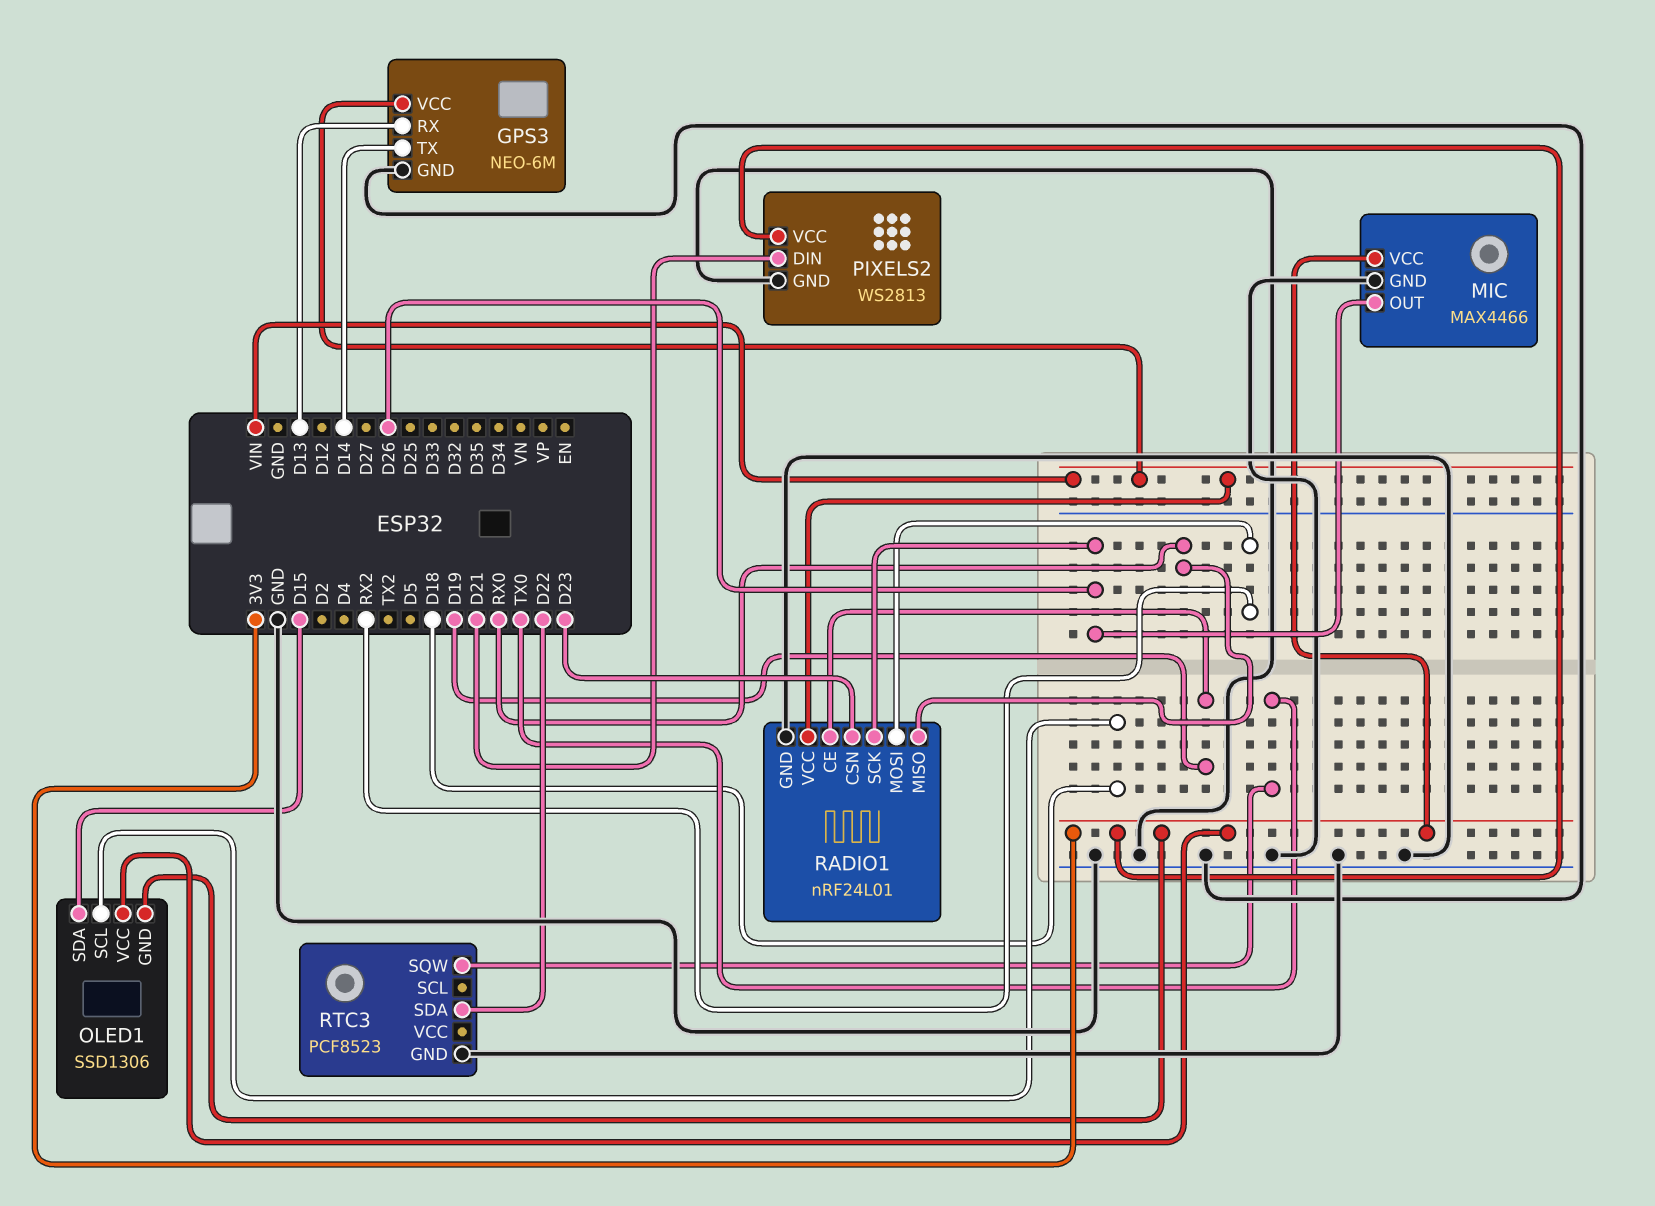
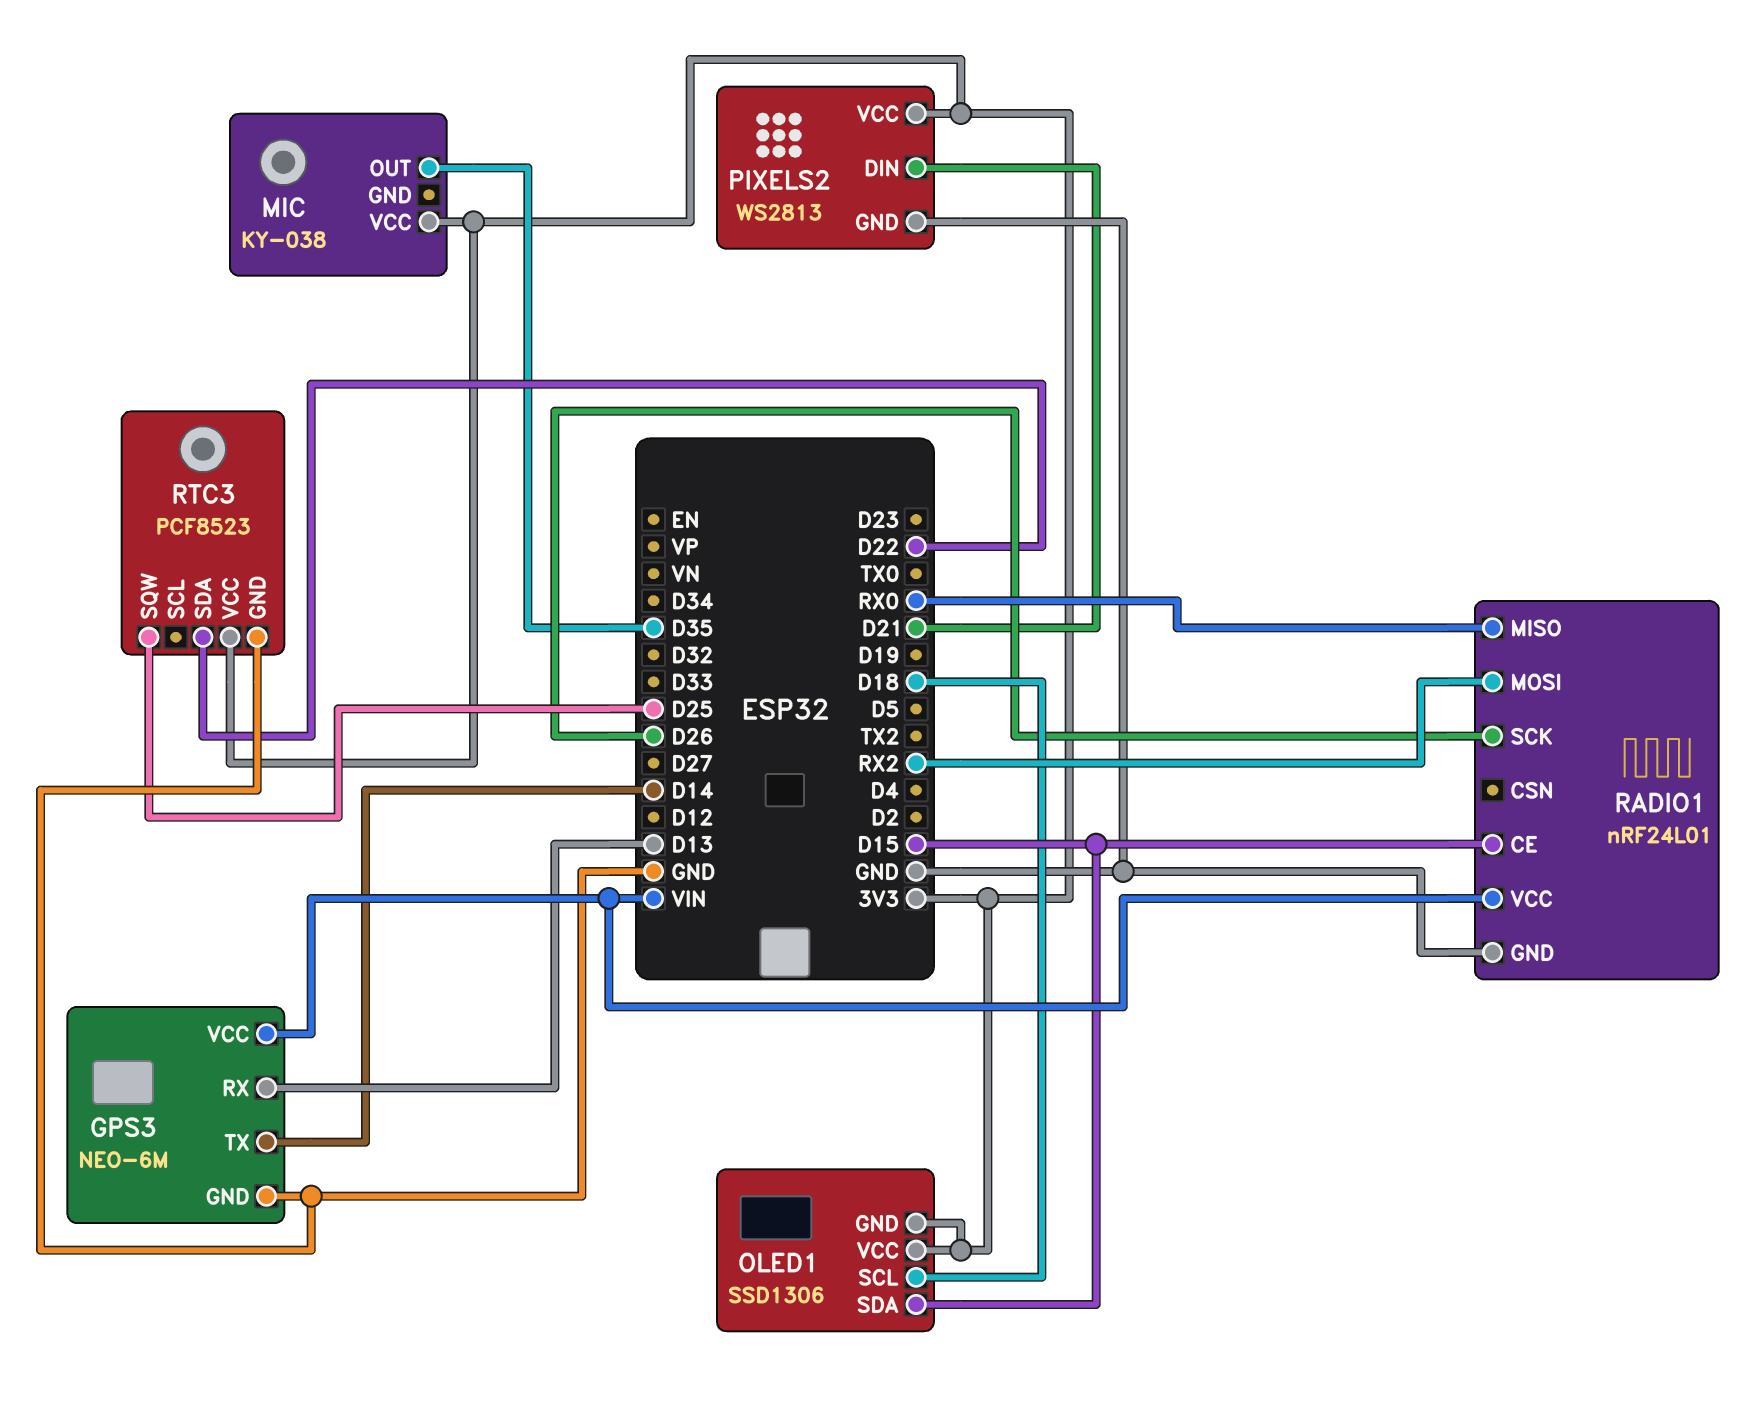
MIC: MAX4466 -> KY-038
MIC pin GND: GND -> none
MIC pin OUT: D26 -> D35
RADIO1 pin CE: D19 -> D15
RADIO1 pin CSN: D23 -> none
RTC3 pin SQW: TX0 -> D25
RTC3 pin VCC: none -> 3V3

